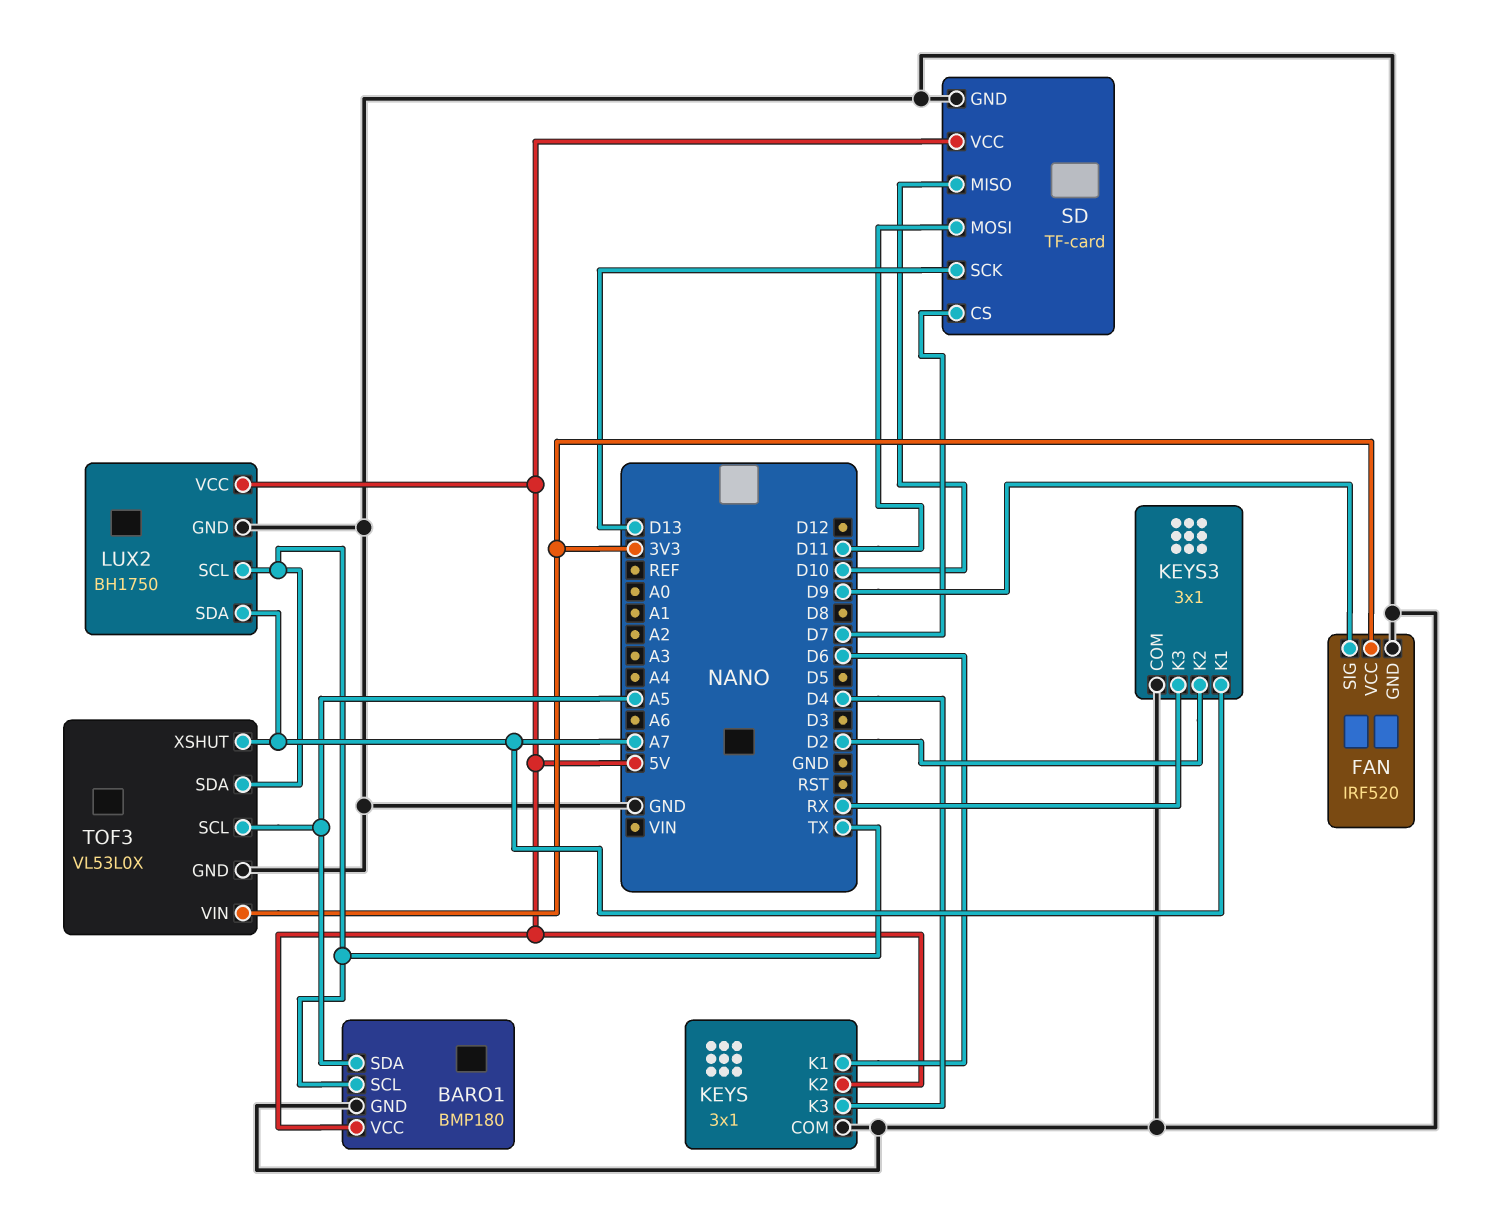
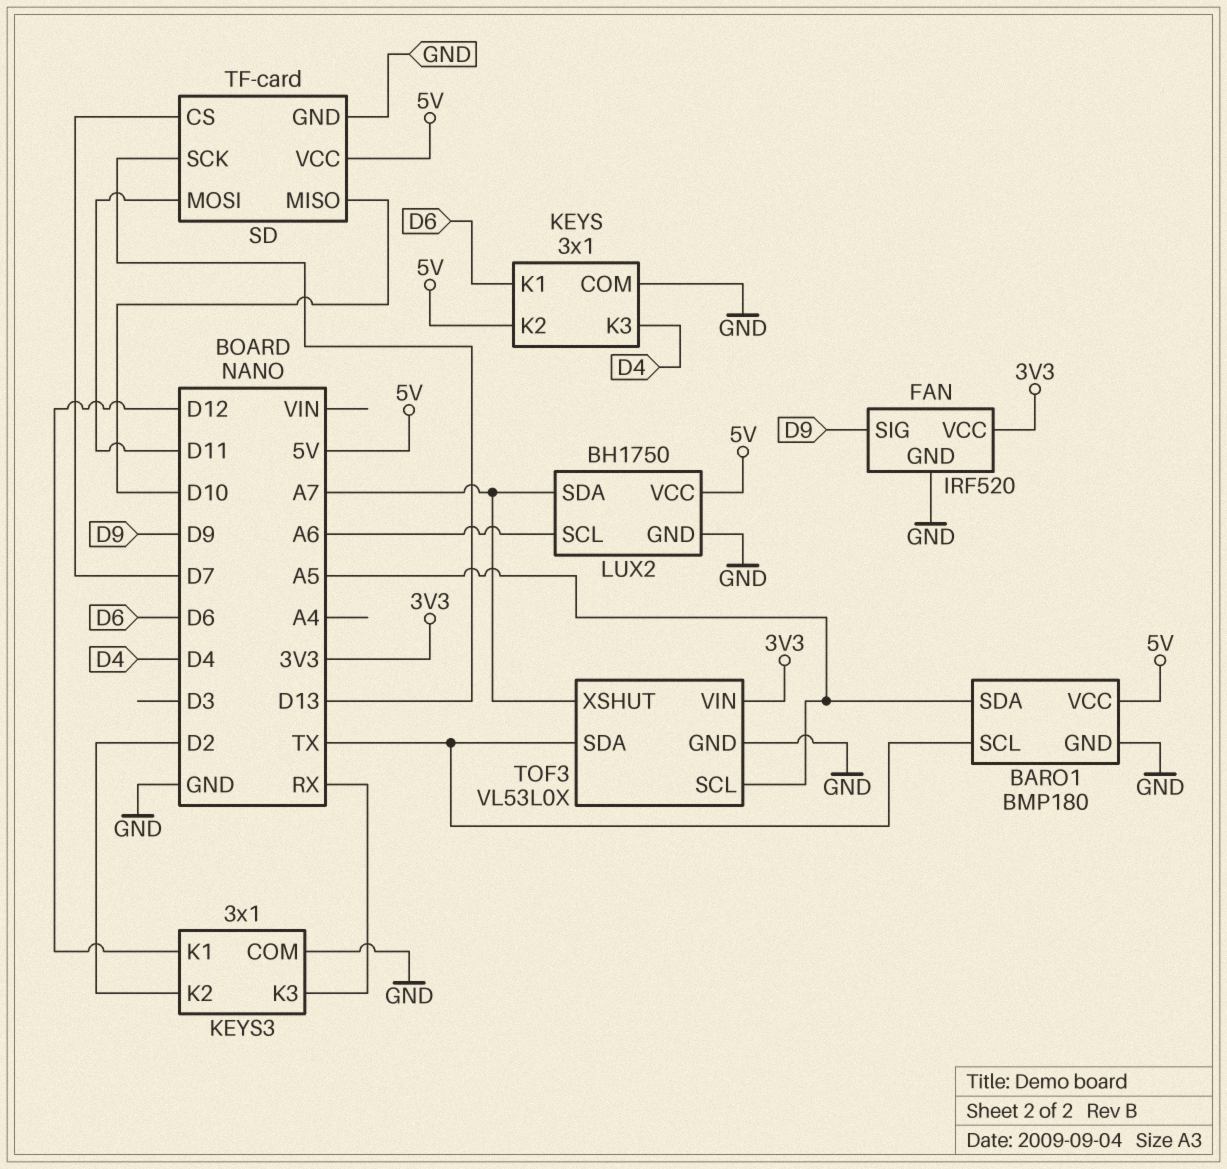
KEYS3 pin K1: A7 -> D12
LUX2 pin SCL: TX -> A6

